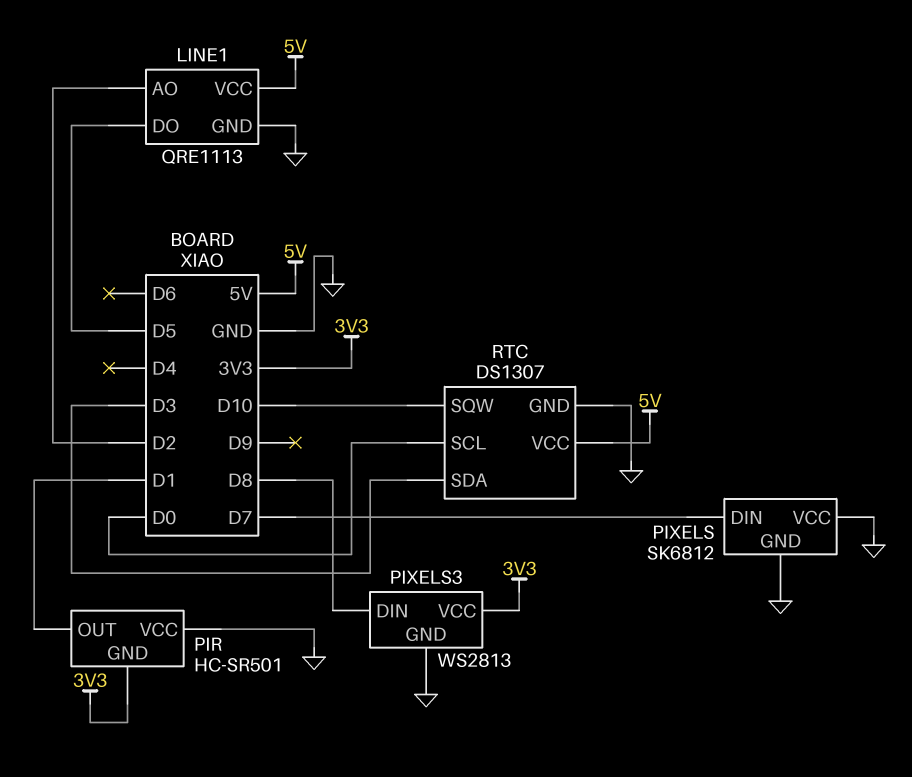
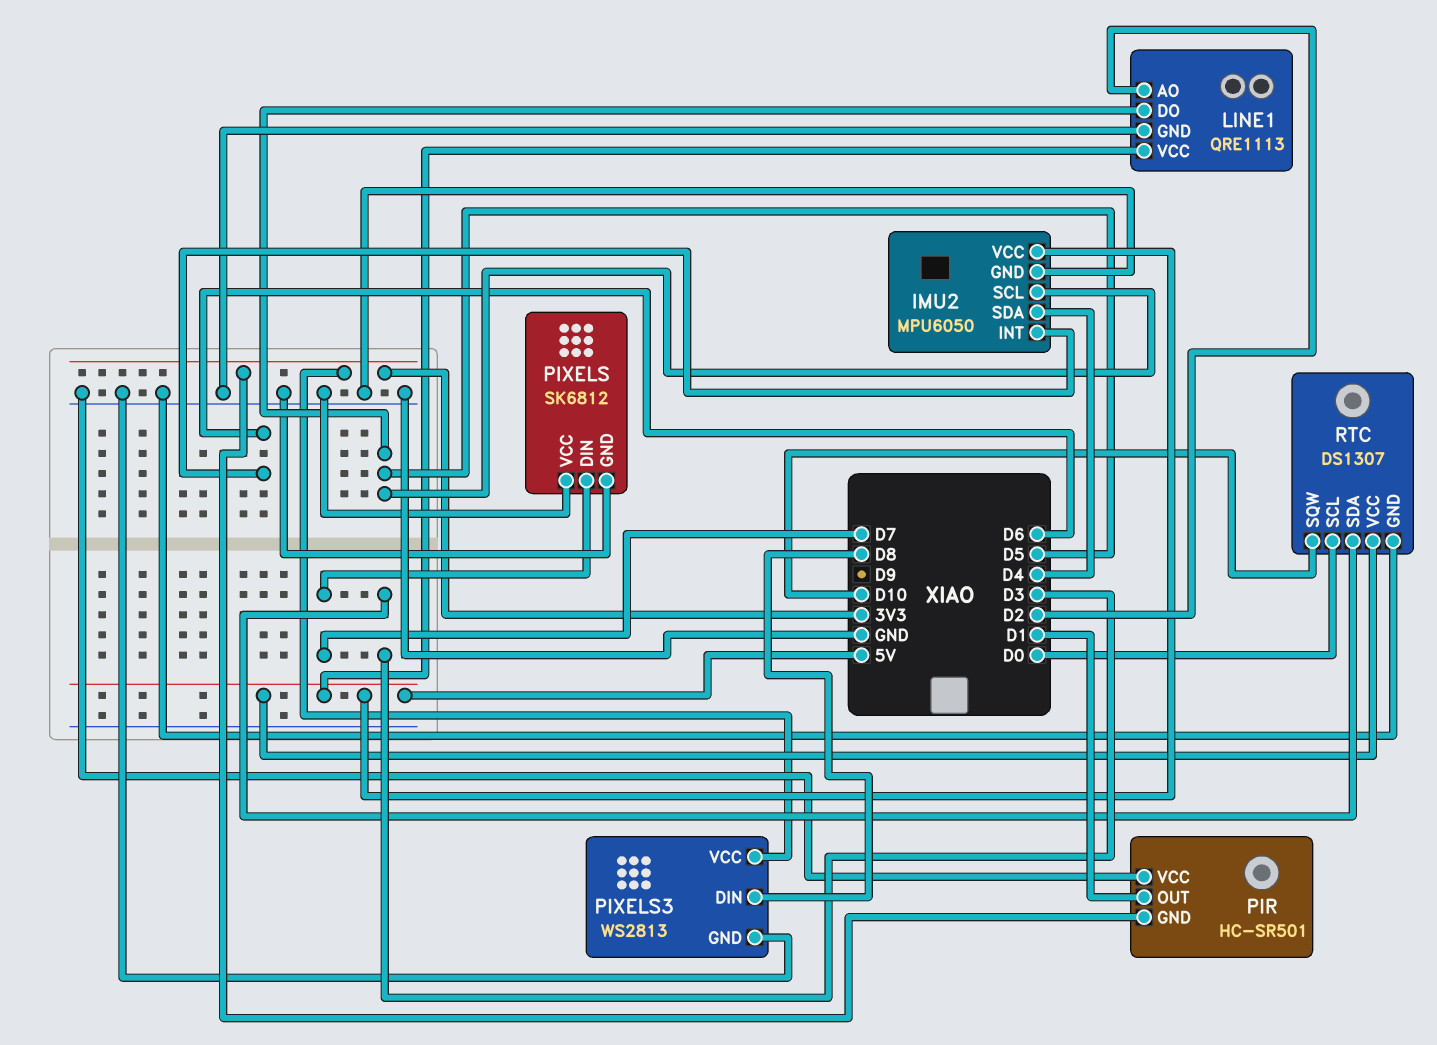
IMU2: none -> MPU6050
IMU2 pin GND: none -> GND
IMU2 pin INT: none -> D6
IMU2 pin SCL: none -> D5
IMU2 pin SDA: none -> D4
IMU2 pin VCC: none -> 5V

